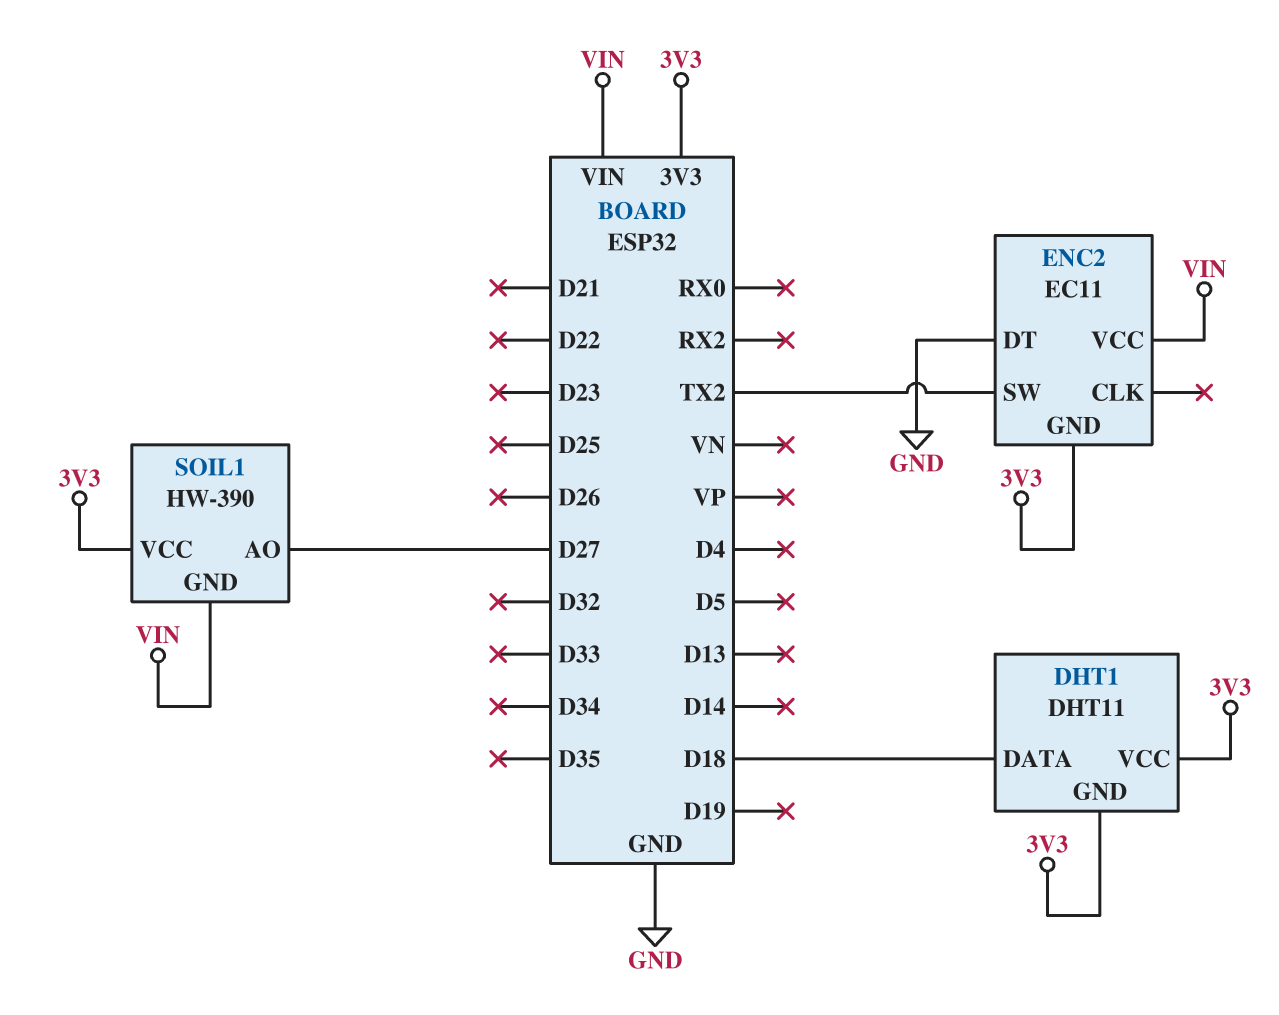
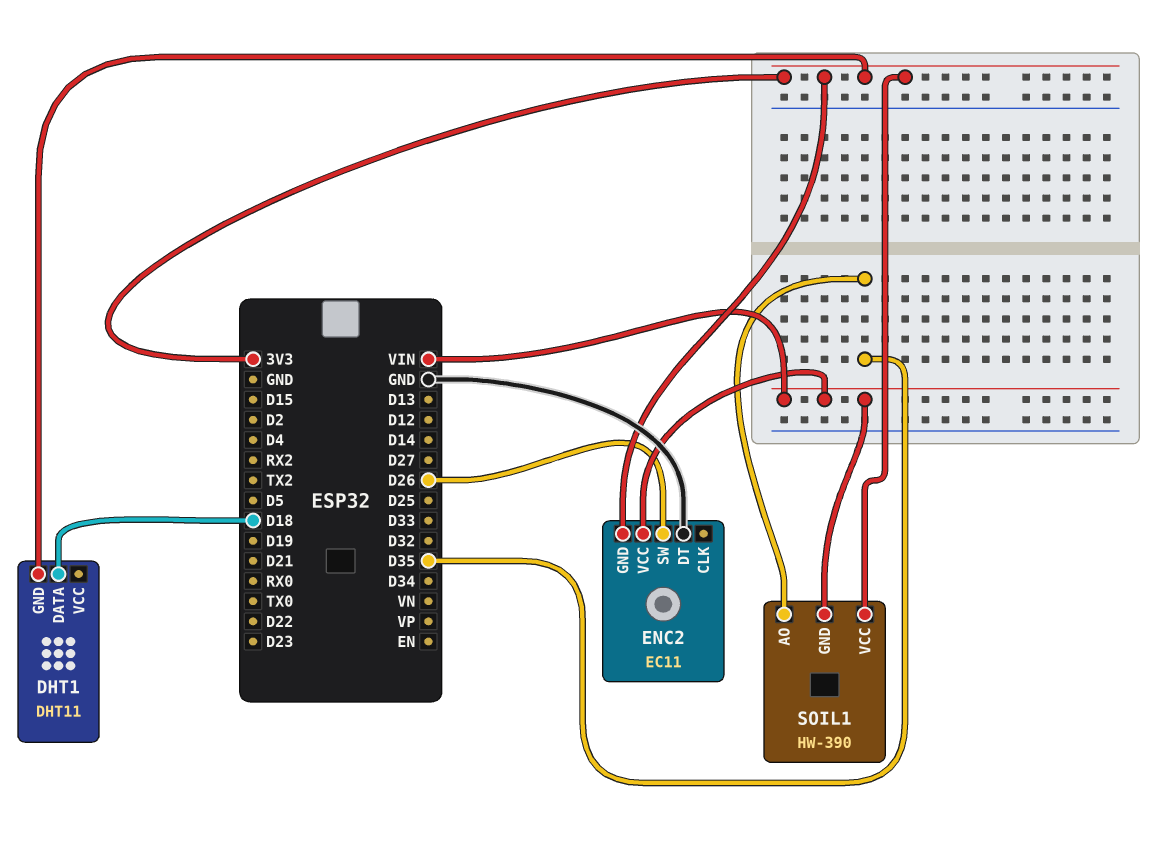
DHT1 pin VCC: 3V3 -> none
ENC2 pin SW: TX2 -> D26
SOIL1 pin AO: D27 -> D35

